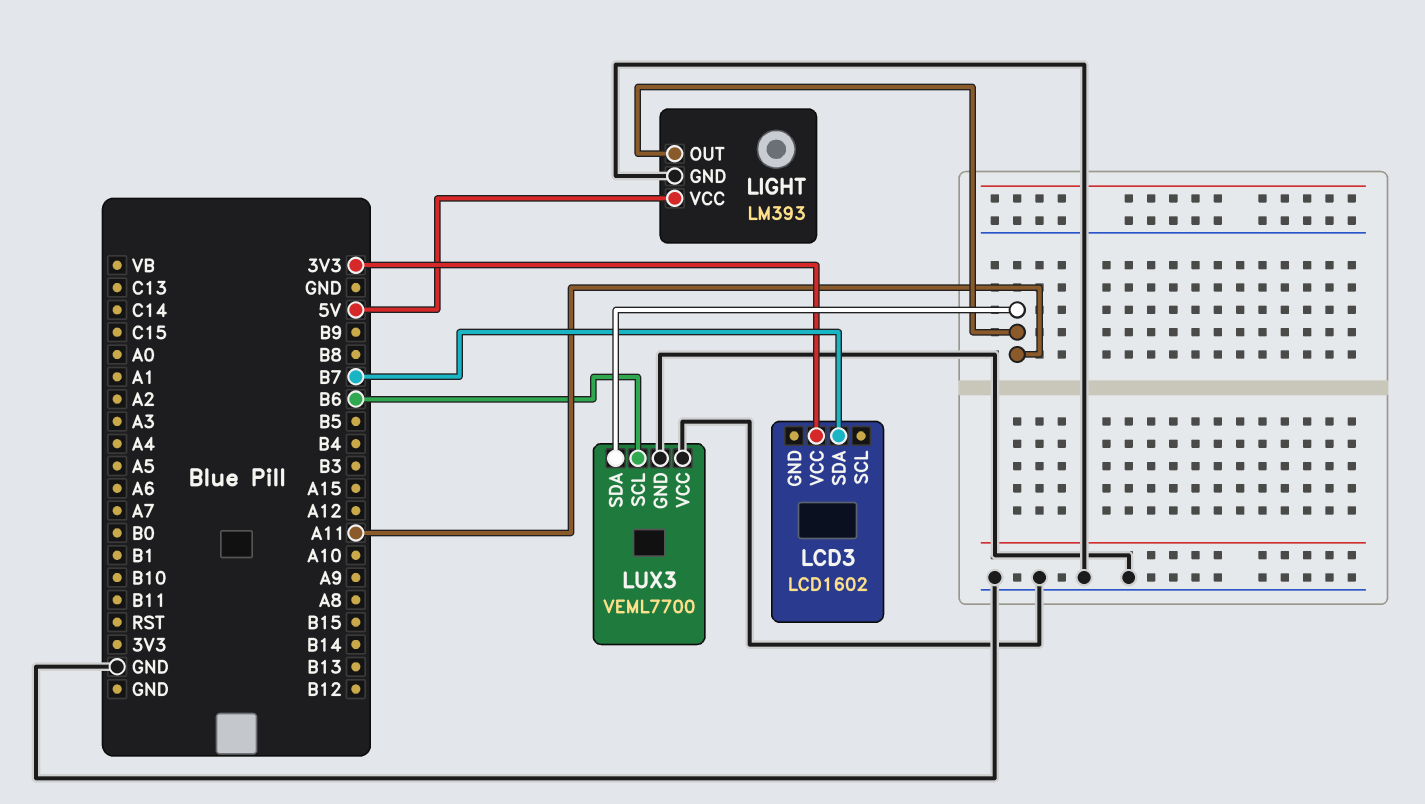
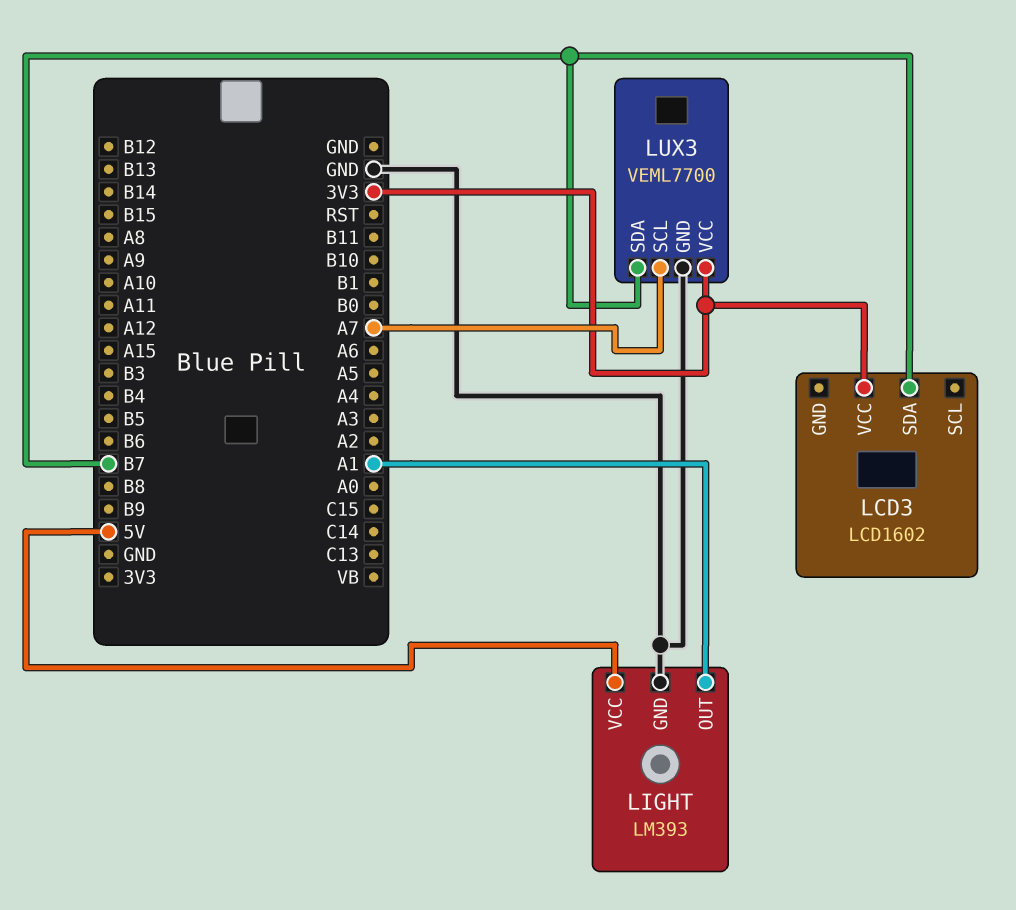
LIGHT pin OUT: A11 -> A1
LUX3 pin SCL: B6 -> A7
LUX3 pin SDA: A11 -> B7
LUX3 pin VCC: GND -> 3V3

